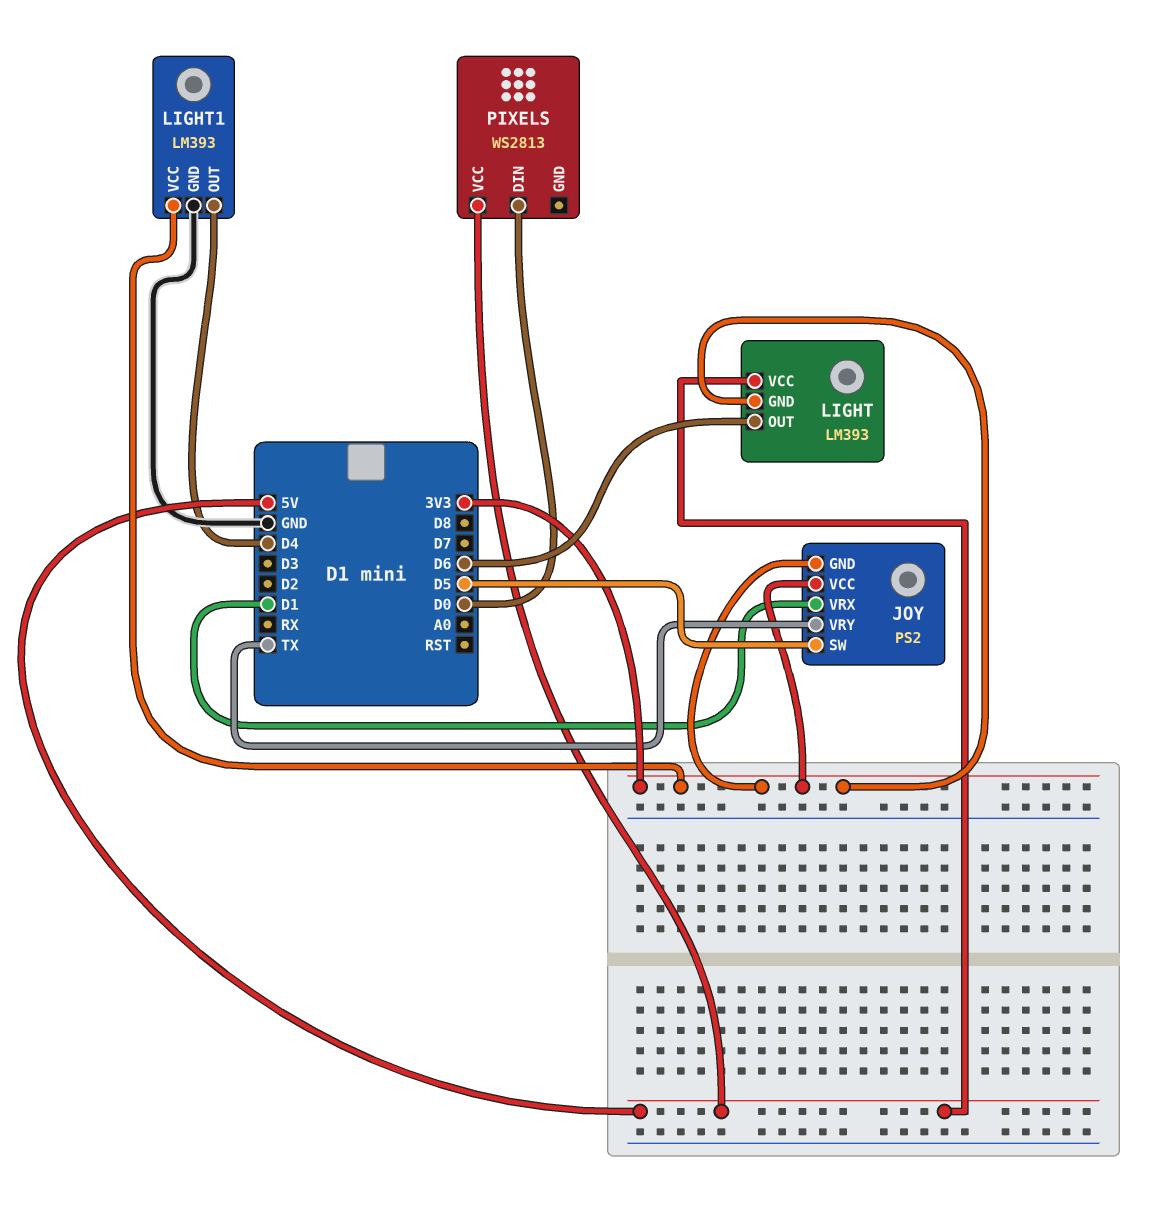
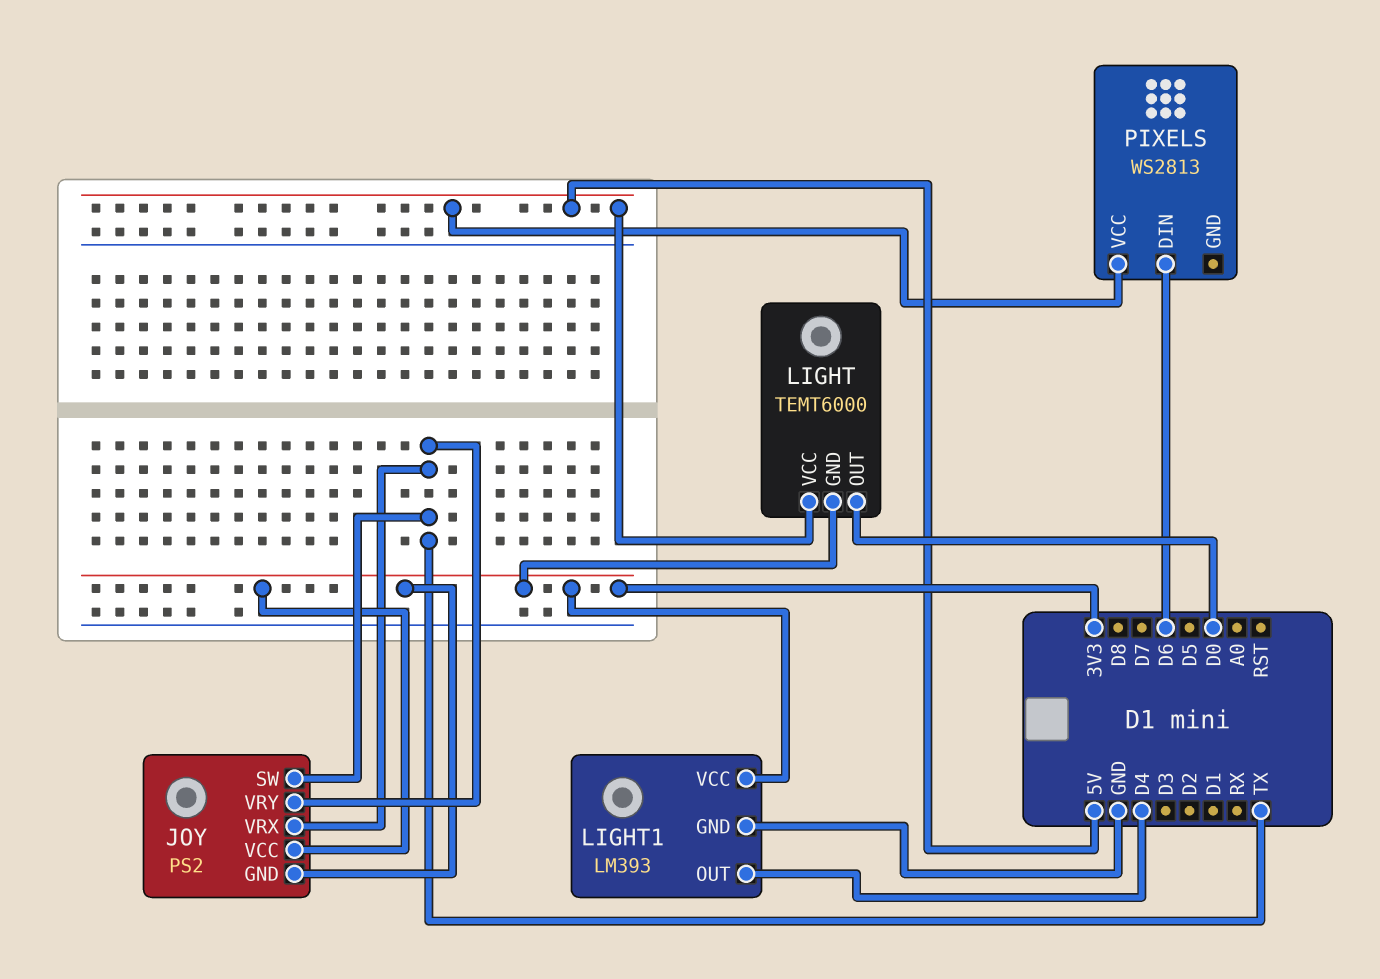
JOY pin SW: D5 -> TX
JOY pin VRX: D1 -> TX
LIGHT: LM393 -> TEMT6000
LIGHT pin OUT: D6 -> D0
PIXELS pin DIN: D0 -> D6

